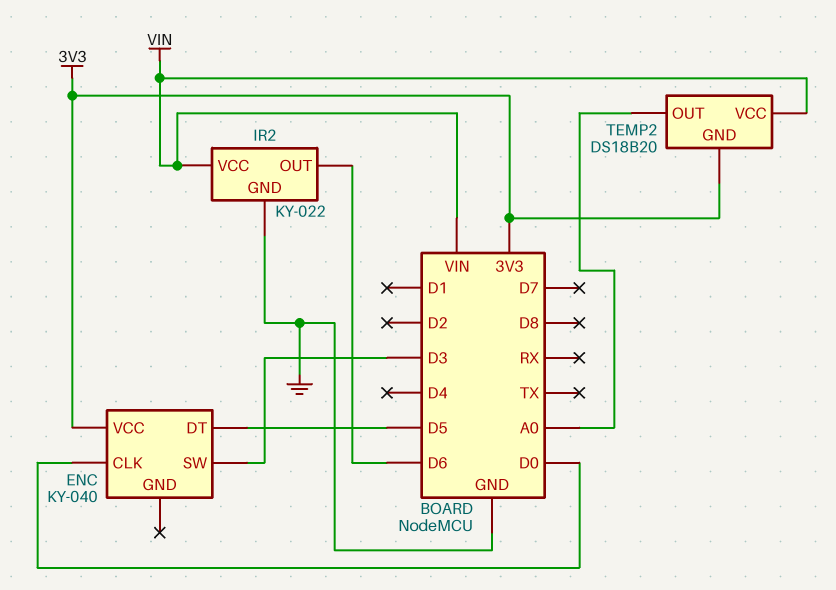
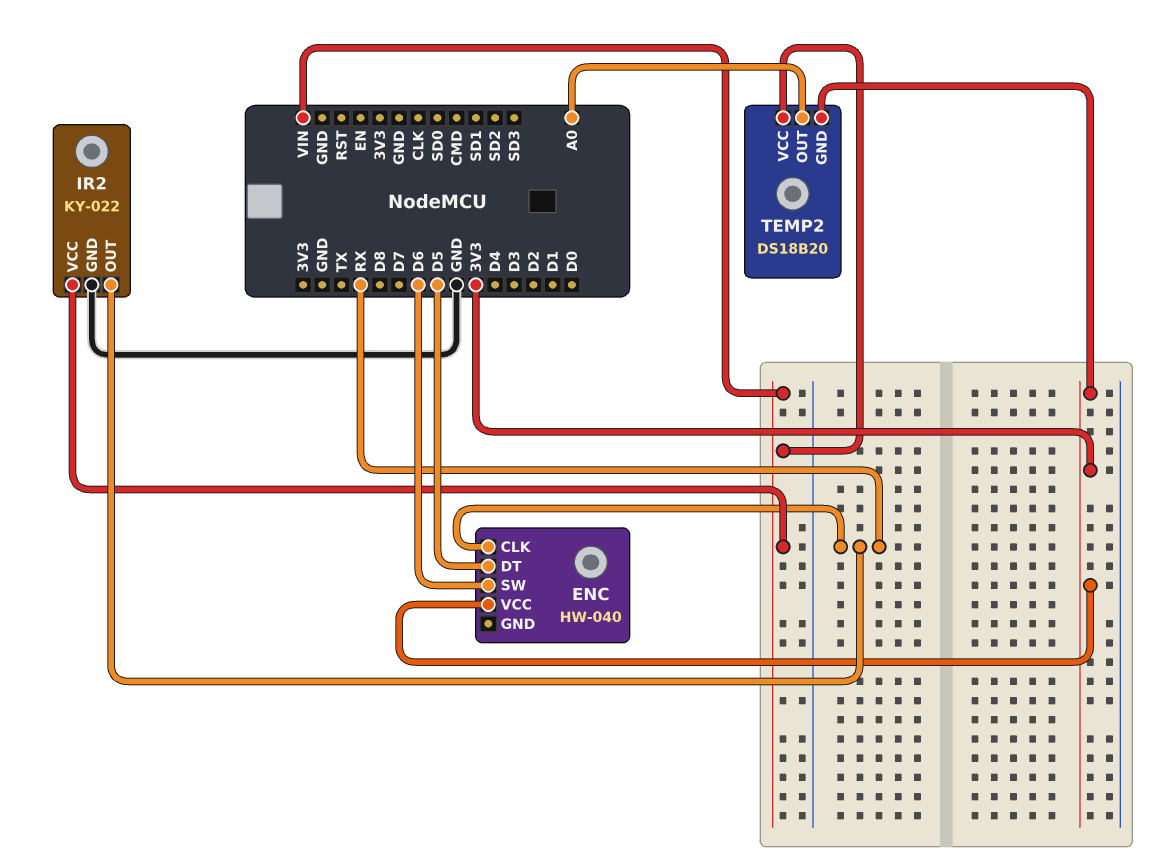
ENC: KY-040 -> HW-040
ENC pin CLK: D0 -> RX
ENC pin SW: D3 -> D6
IR2 pin OUT: D6 -> RX

